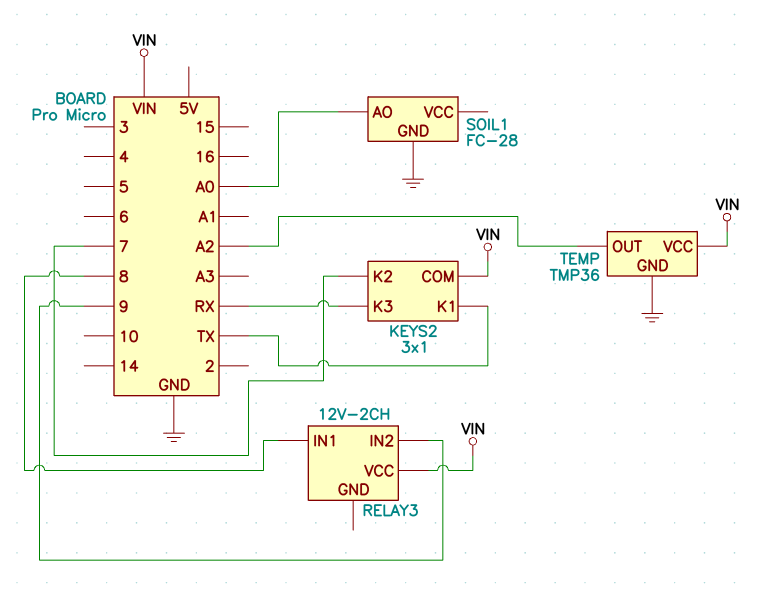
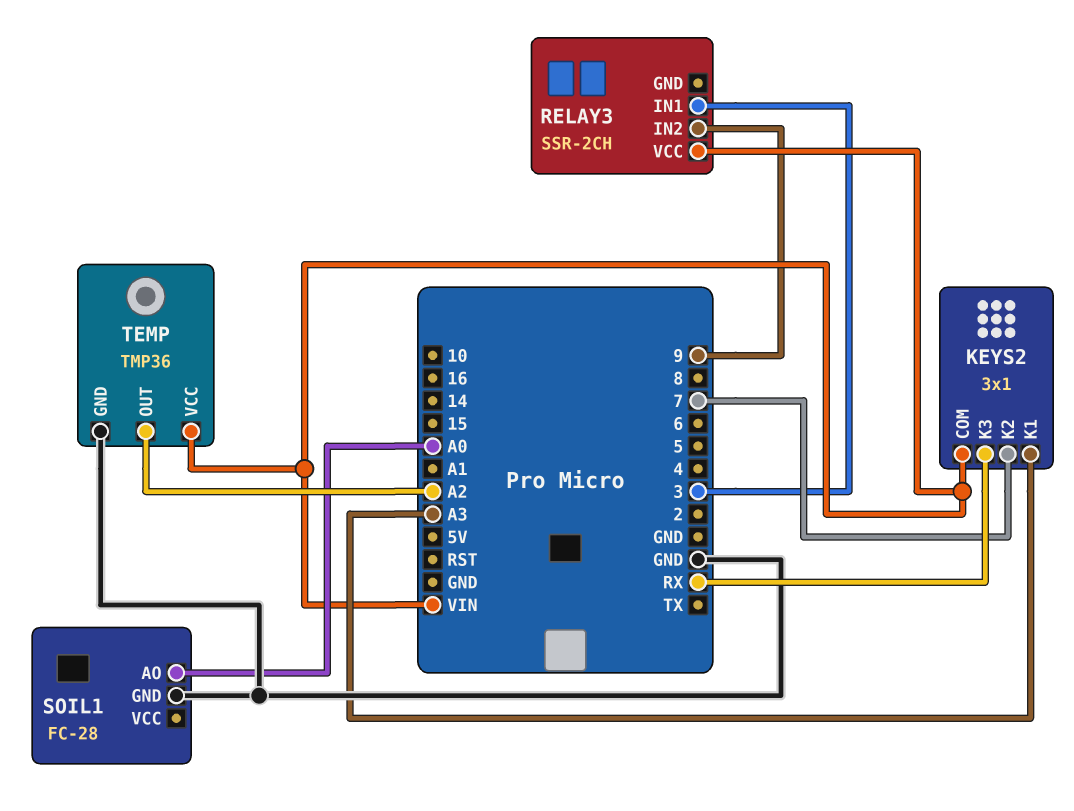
KEYS2 pin K1: TX -> A3
RELAY3: 12V-2CH -> SSR-2CH
RELAY3 pin IN1: 8 -> 3

